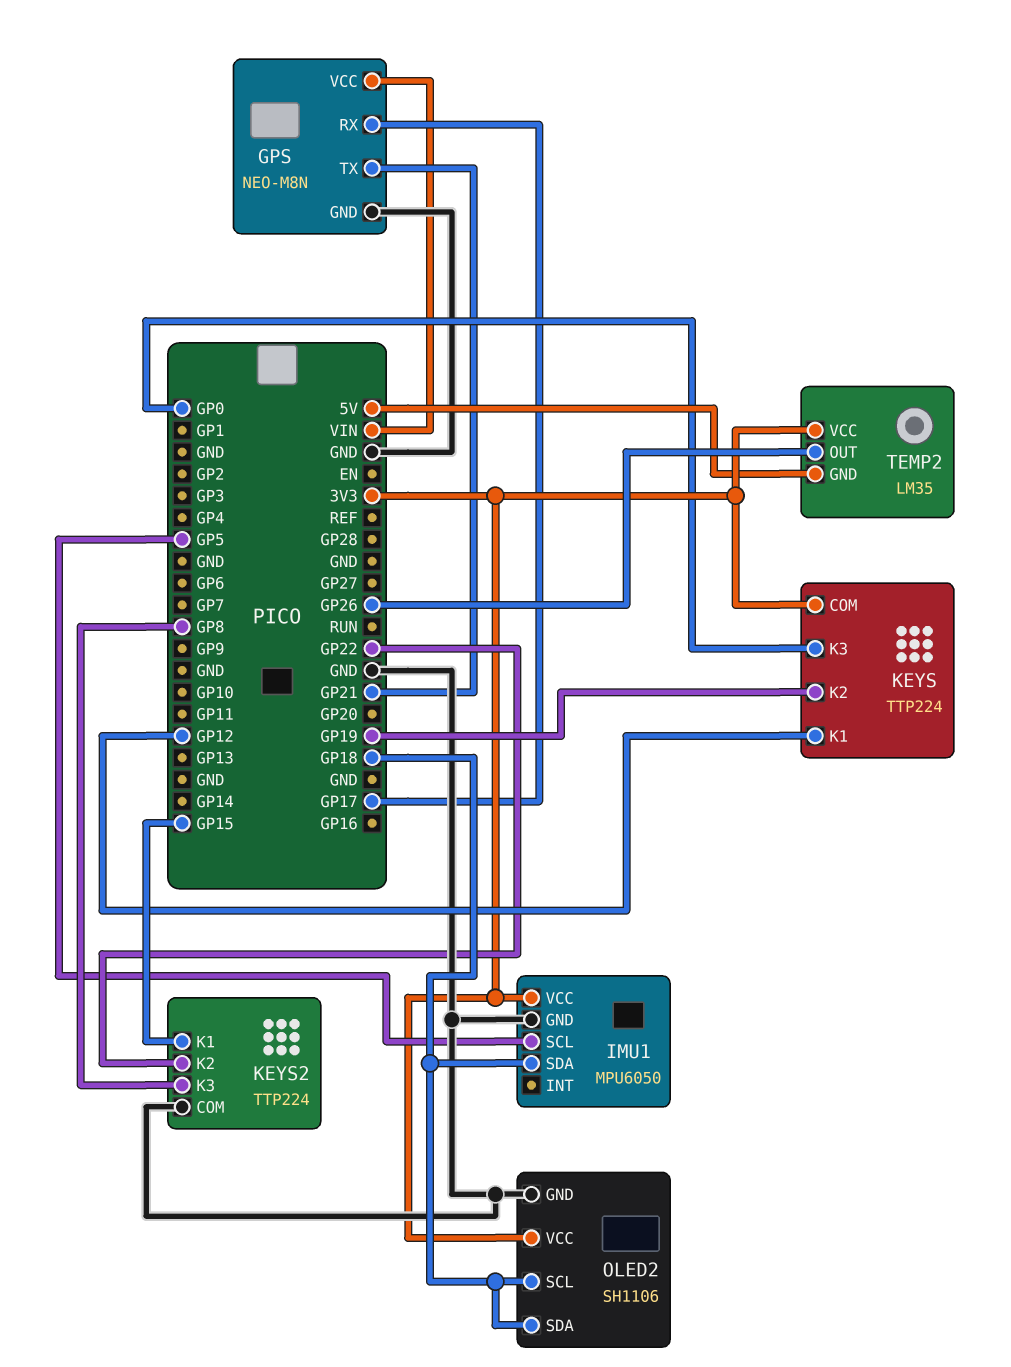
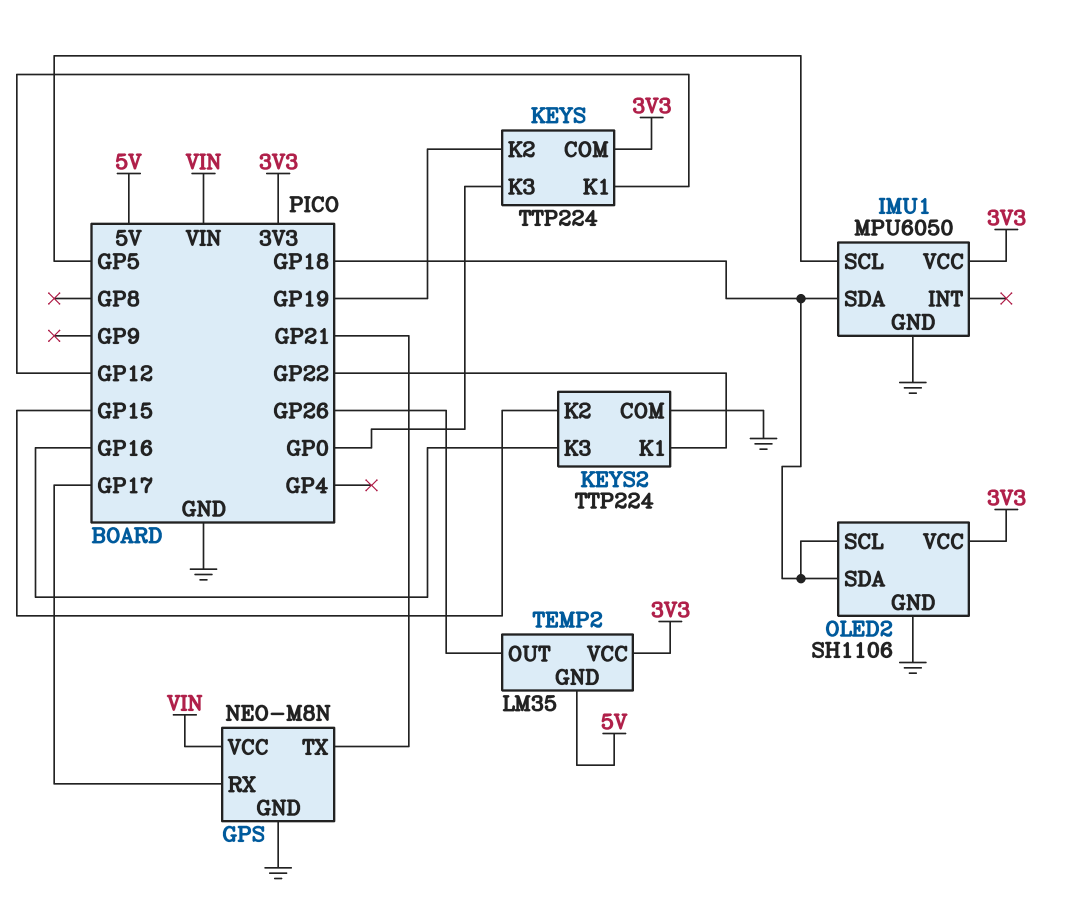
KEYS2 pin K1: GP15 -> GP22
KEYS2 pin K2: GP22 -> GP15
KEYS2 pin K3: GP8 -> GP16

